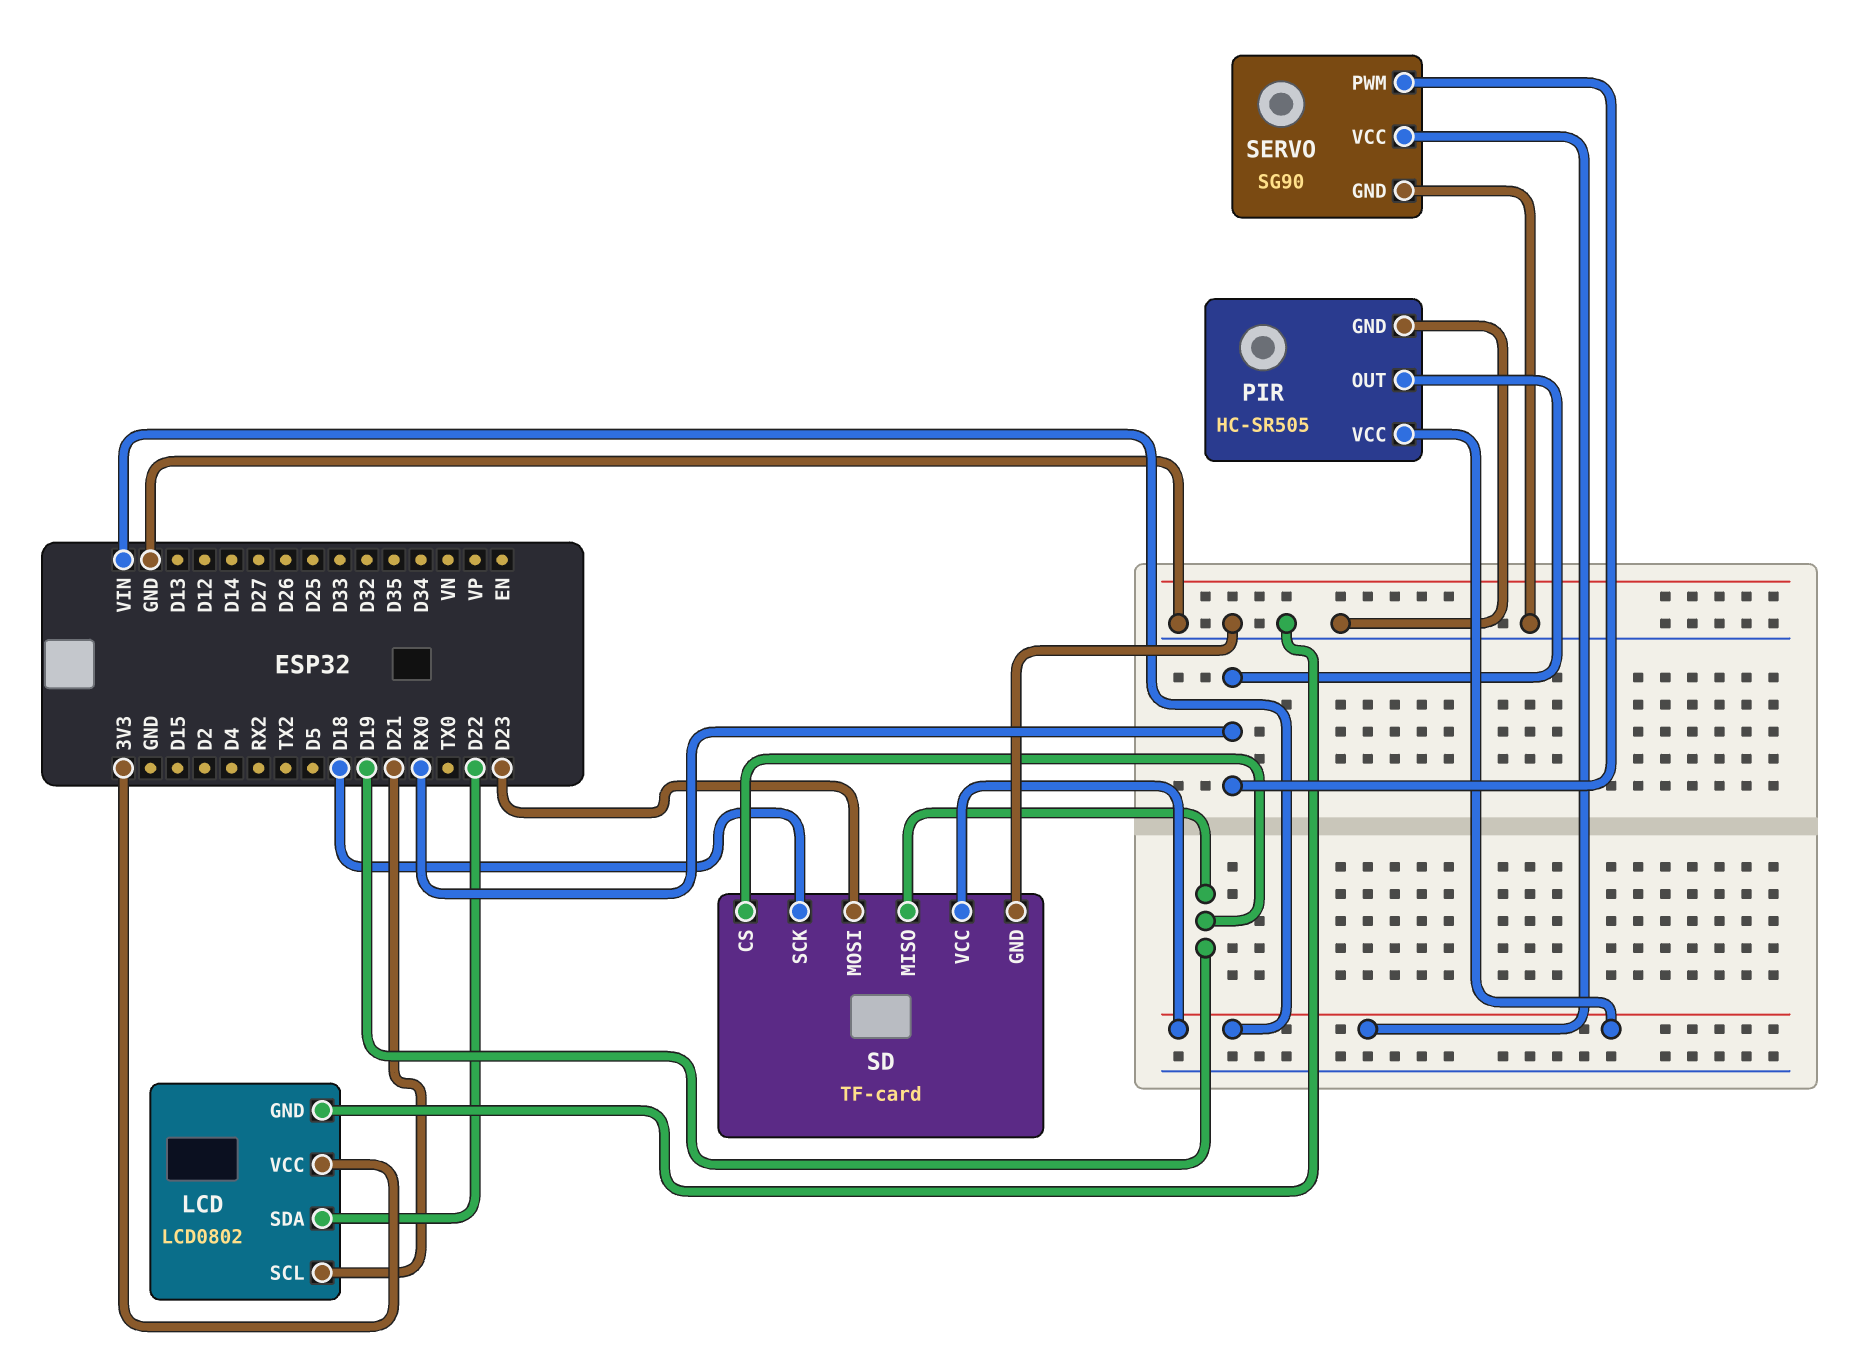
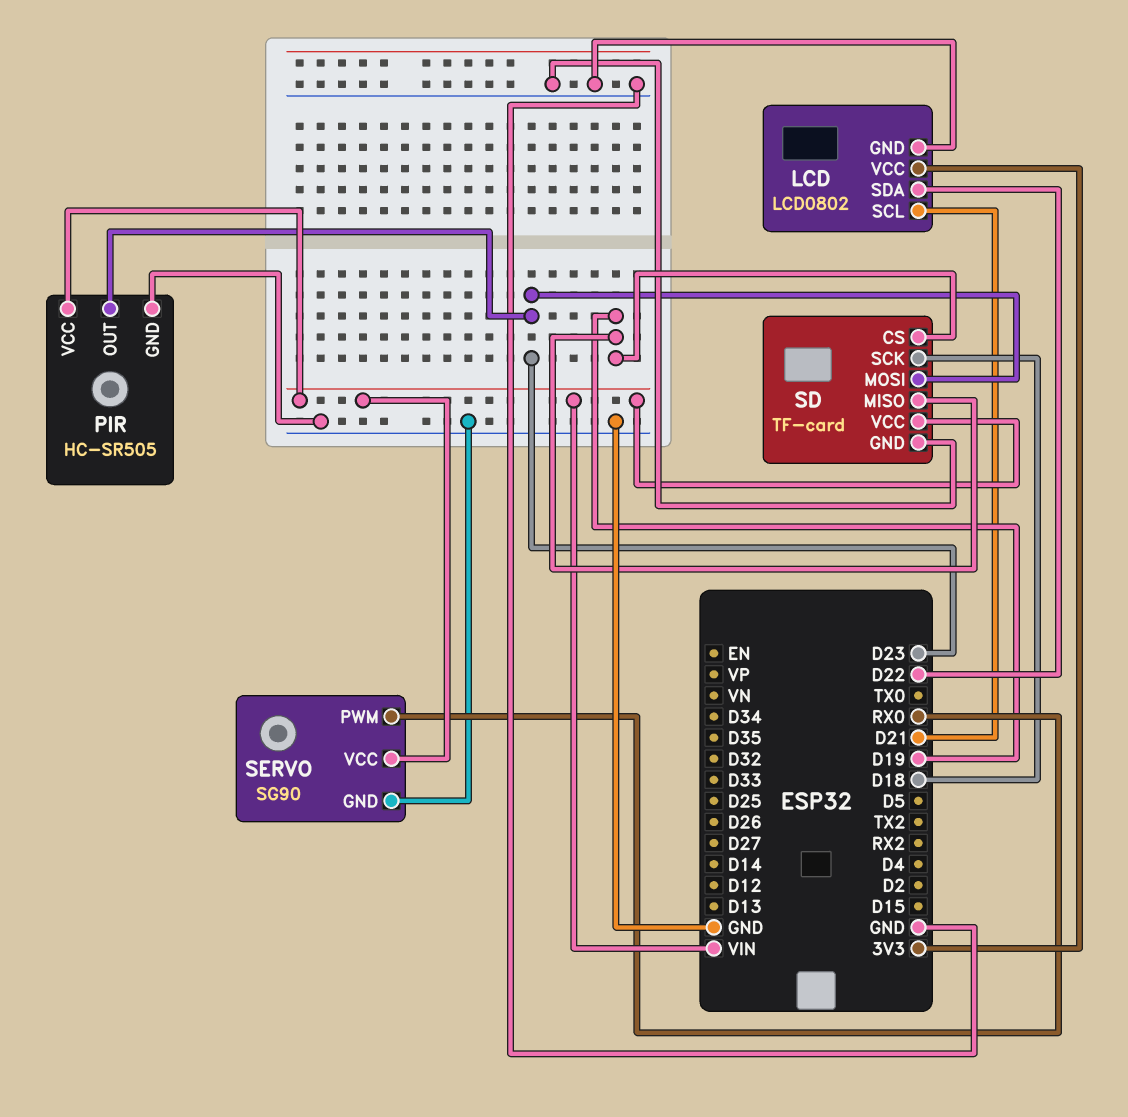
PIR pin OUT: RX0 -> D23

